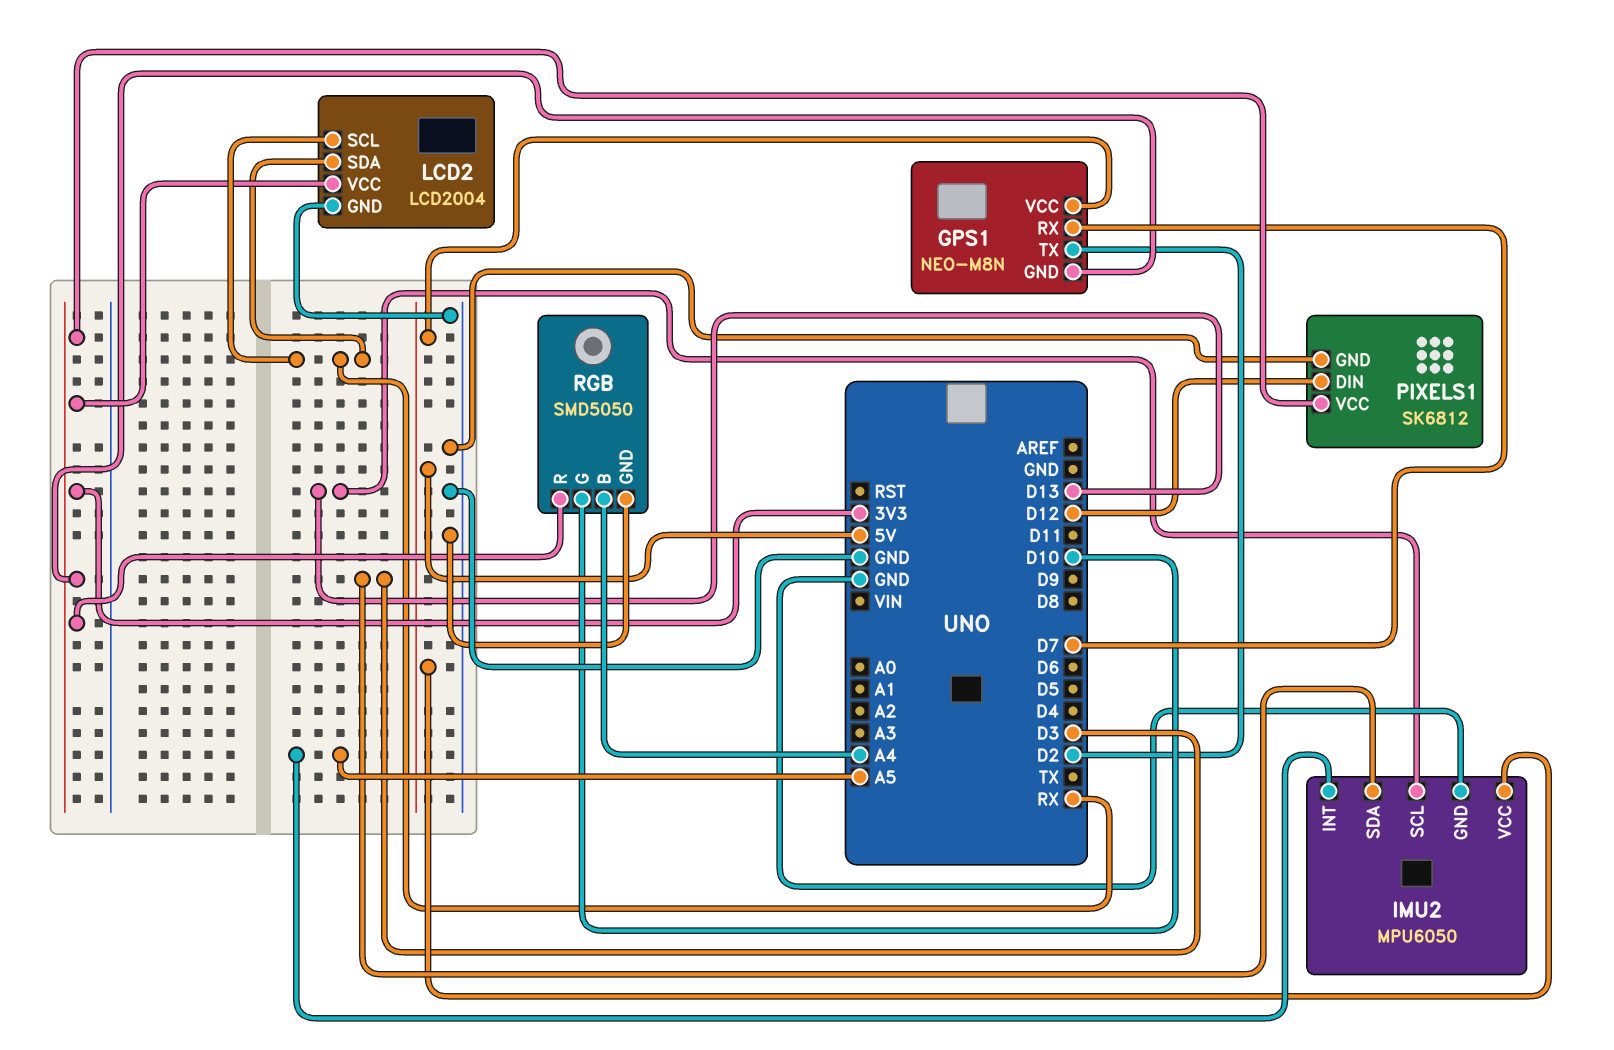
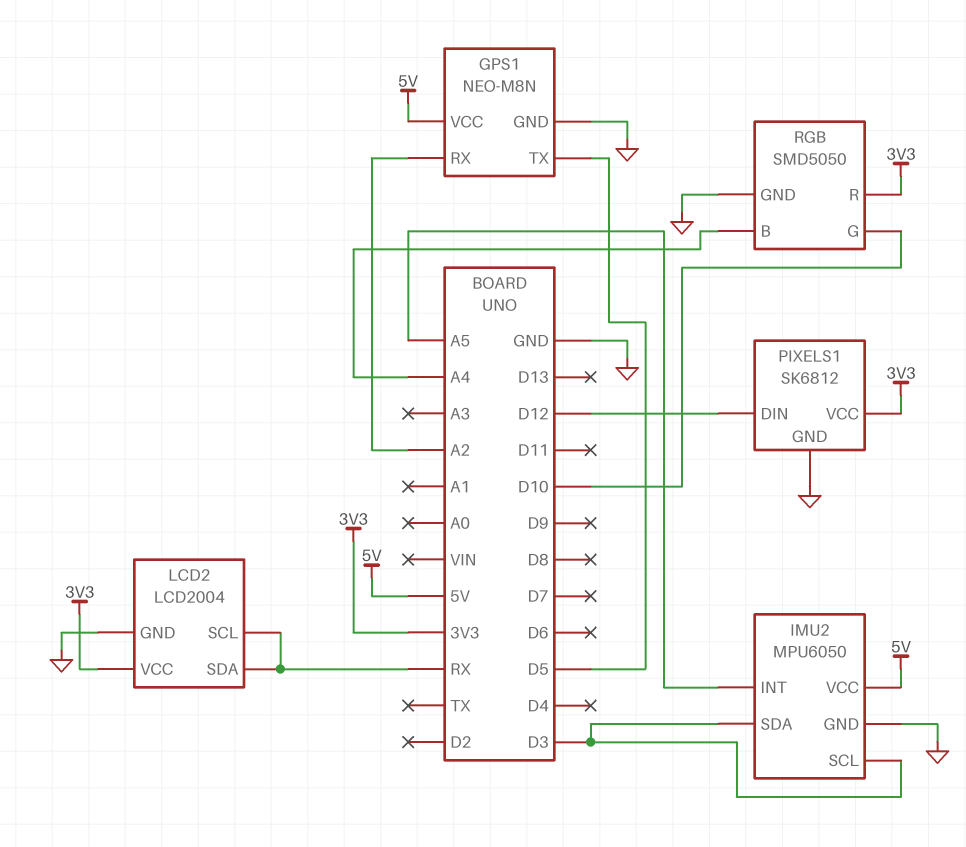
GPS1 pin GND: 3V3 -> GND
GPS1 pin RX: D7 -> A2
GPS1 pin TX: D2 -> D5
IMU2 pin SCL: D13 -> D3

